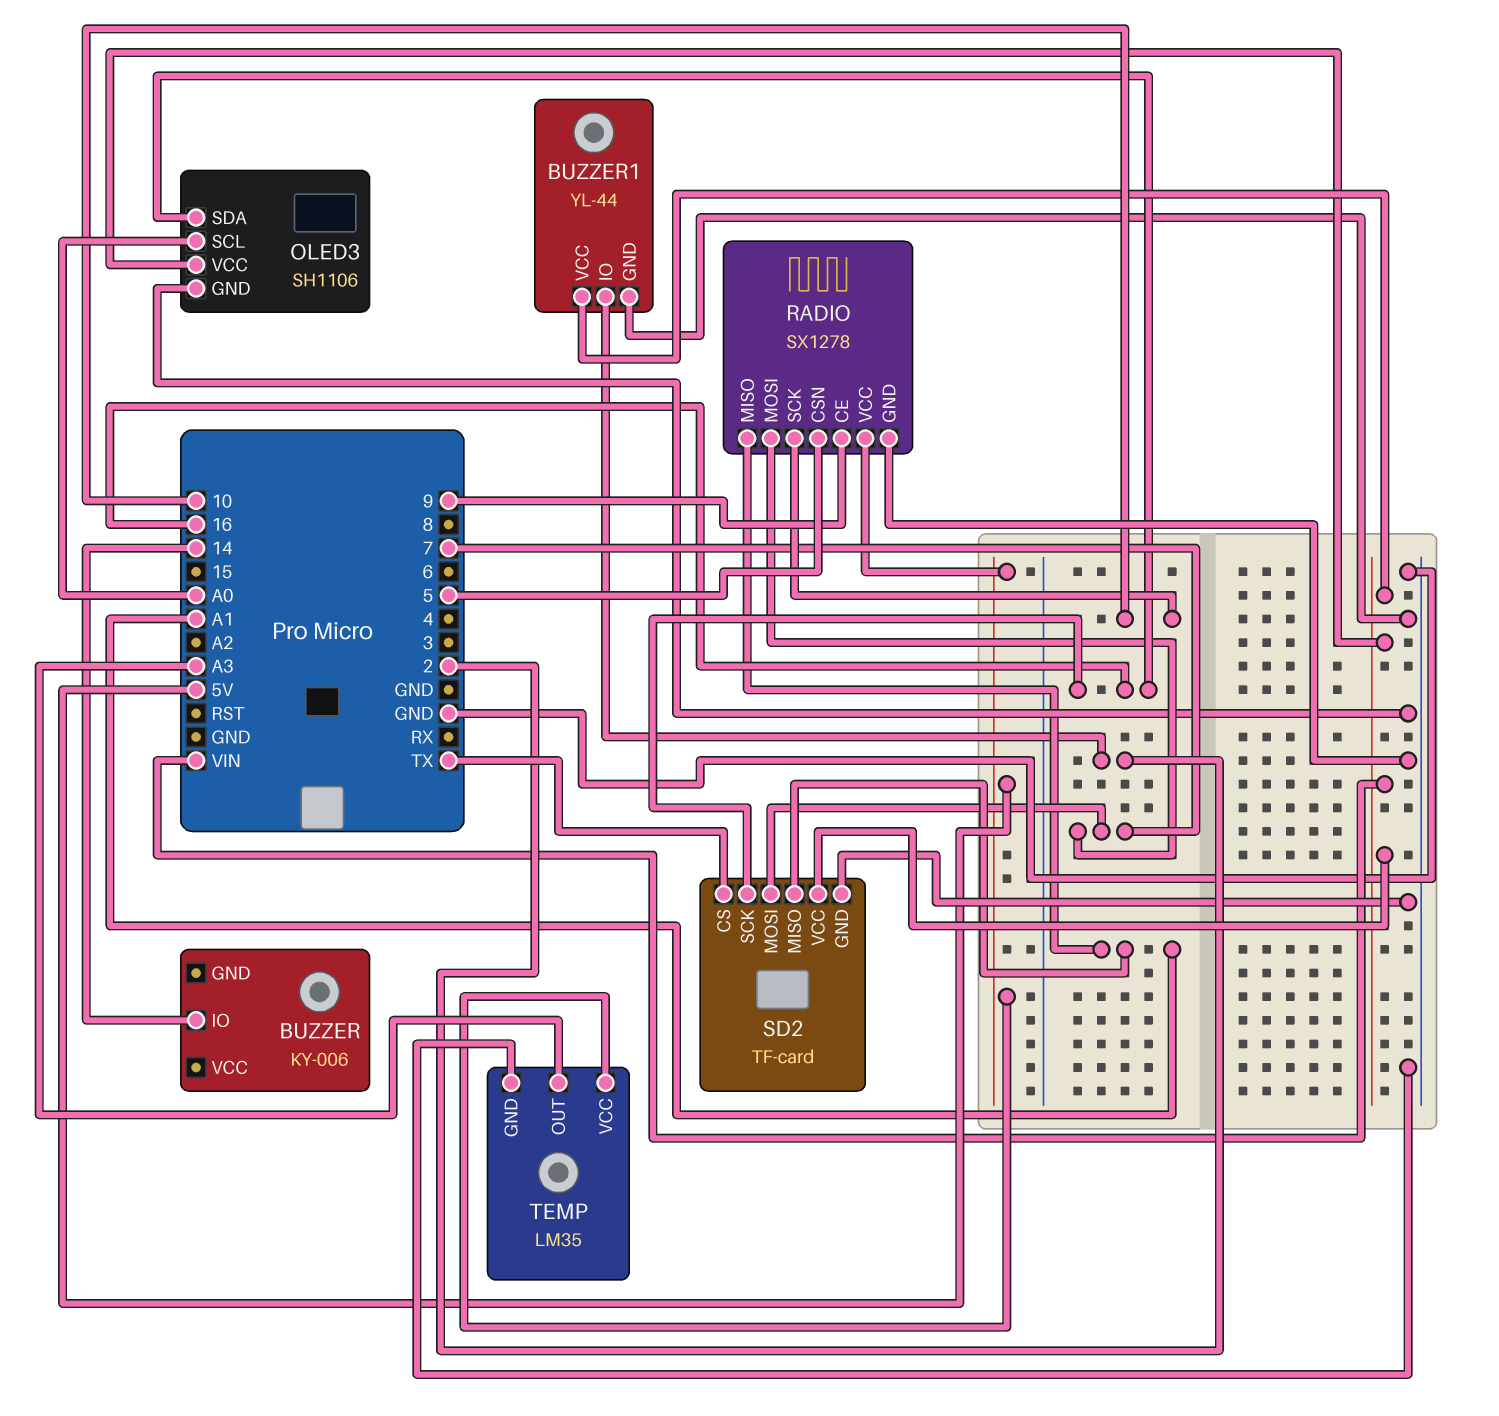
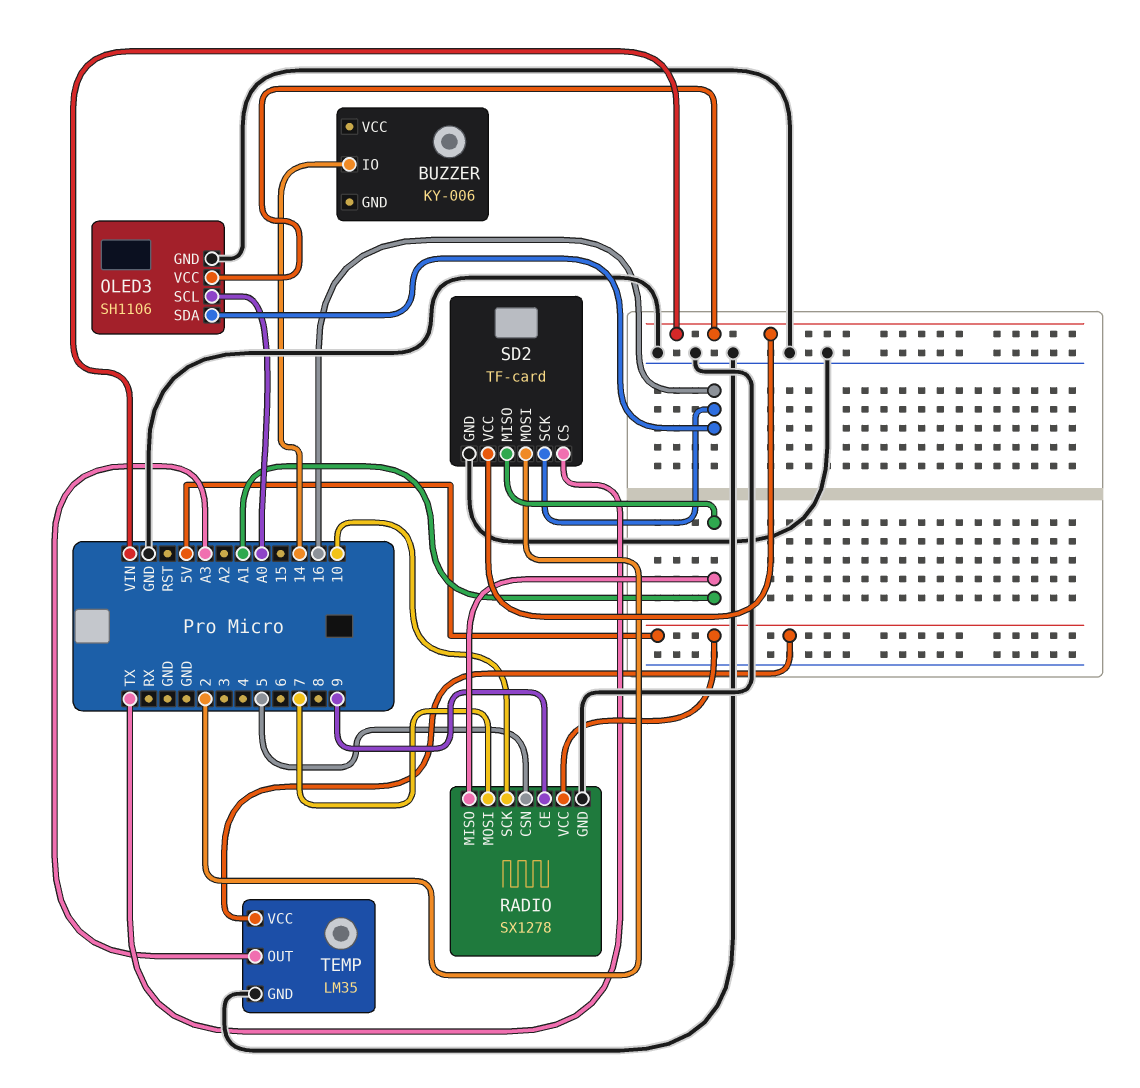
BUZZER1: YL-44 -> none
BUZZER1 pin GND: GND -> none
BUZZER1 pin IO: 2 -> none
BUZZER1 pin VCC: VIN -> none
SD2 pin MOSI: 7 -> 2

